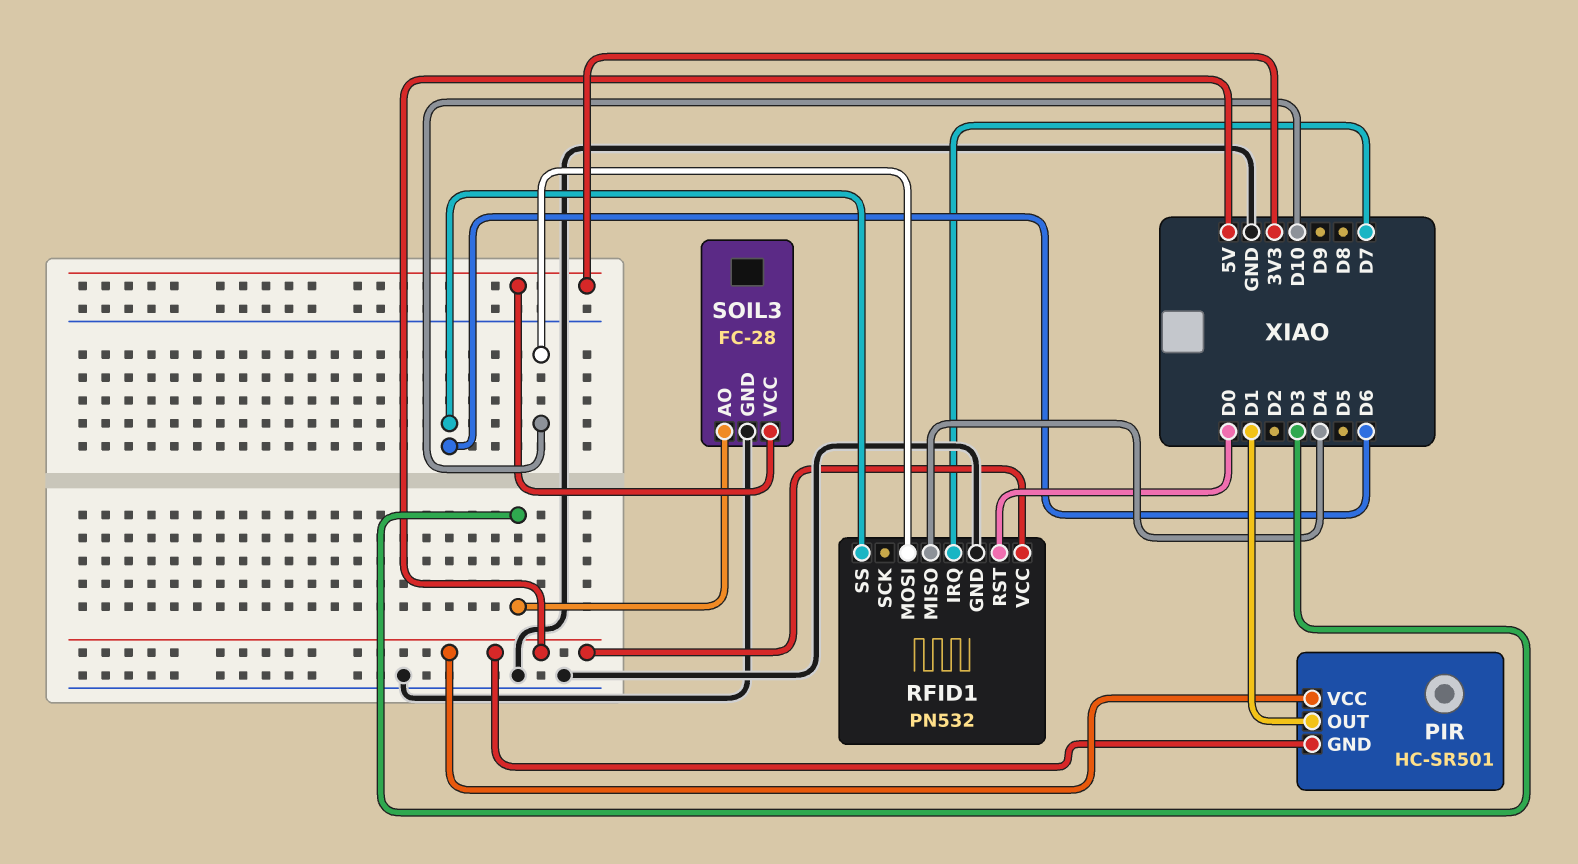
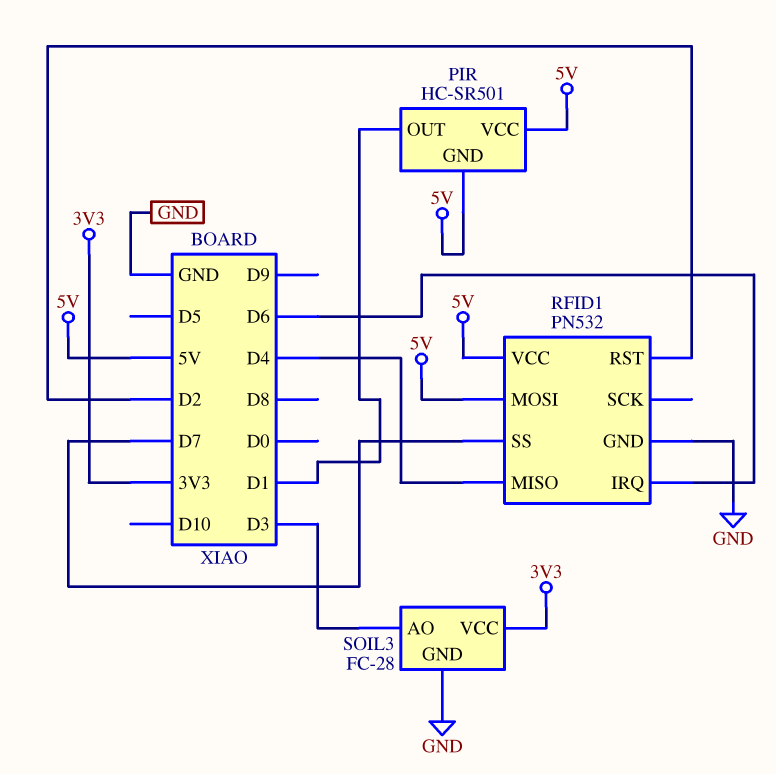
RFID1 pin IRQ: D7 -> D6
RFID1 pin MOSI: D10 -> 5V
RFID1 pin RST: D0 -> D2
RFID1 pin SS: D6 -> D7

